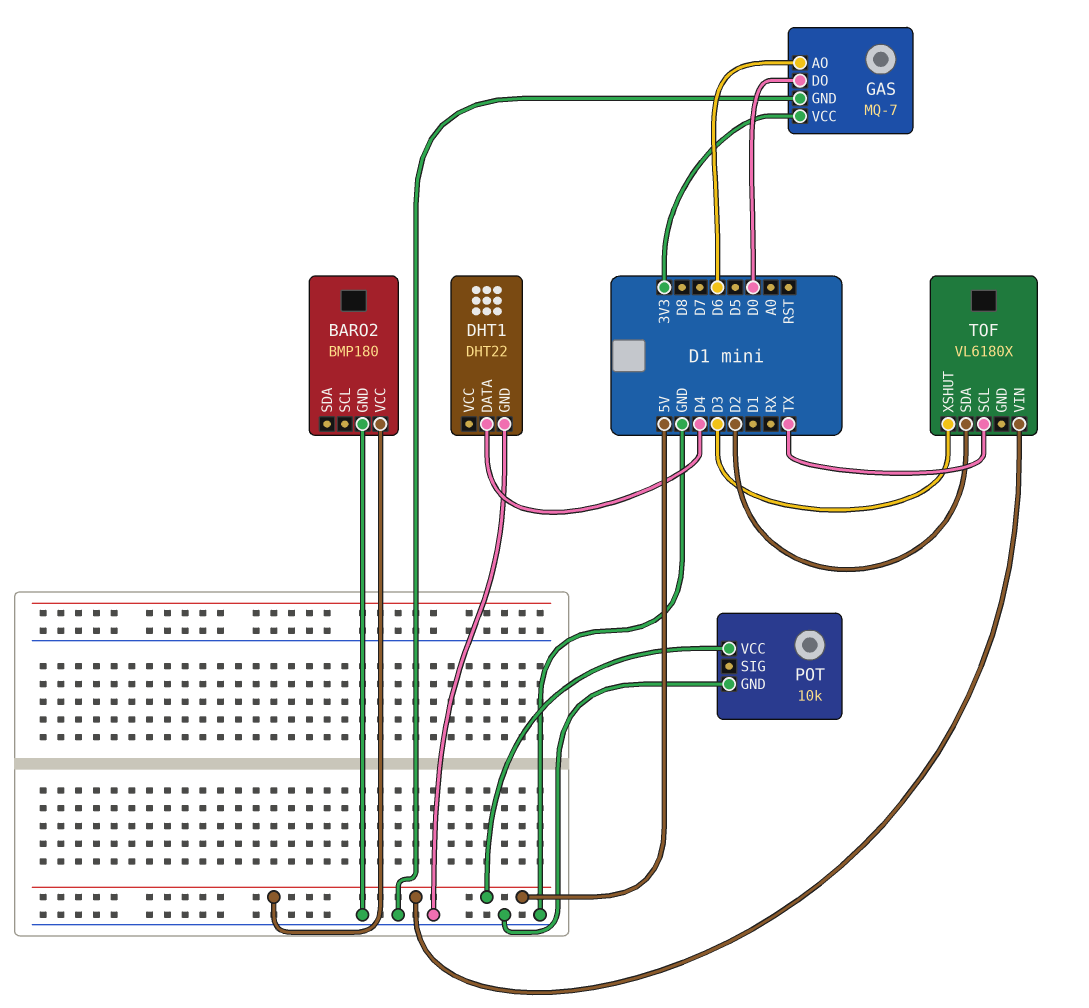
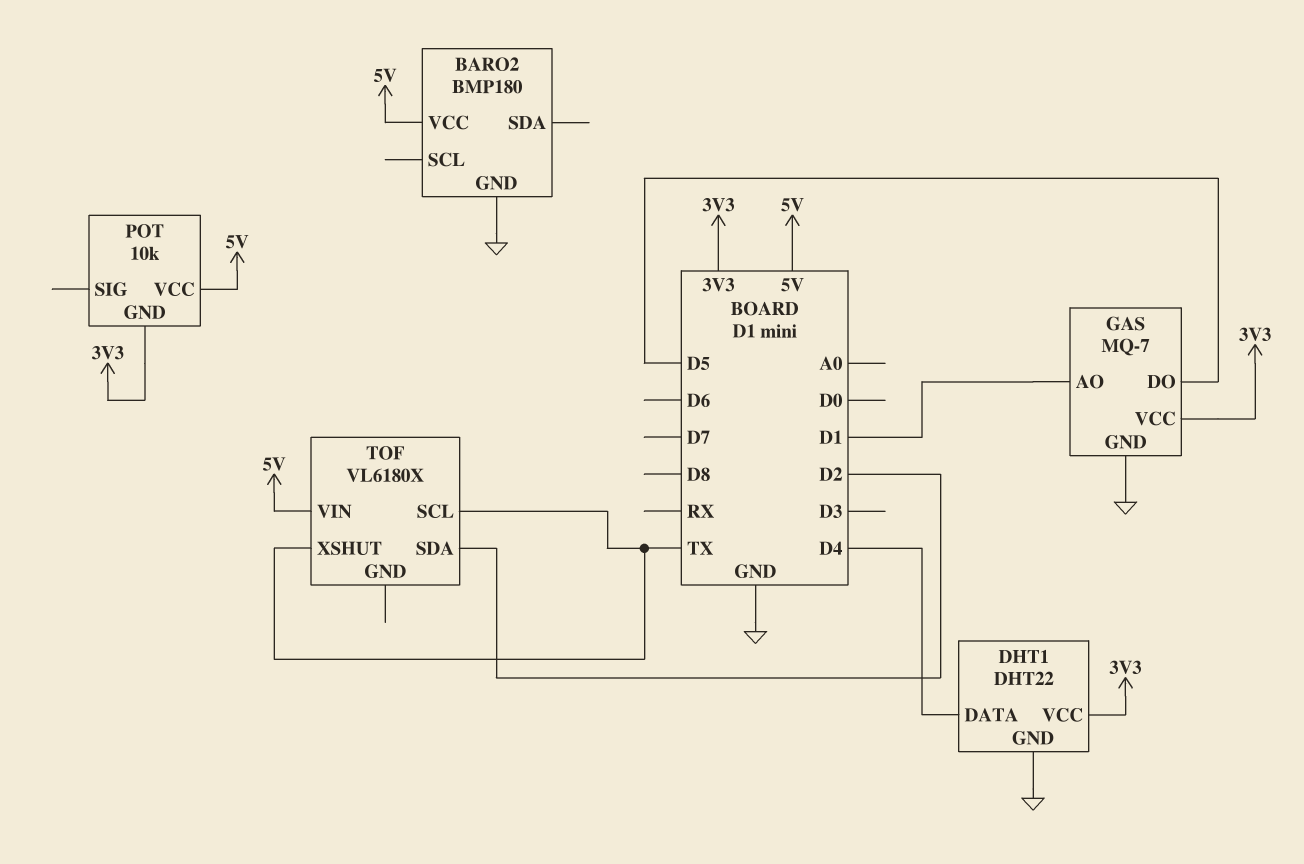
DHT1 pin VCC: none -> 3V3
GAS pin AO: D6 -> D1
GAS pin DO: D0 -> D5
POT pin GND: GND -> 3V3
TOF pin XSHUT: D3 -> TX

